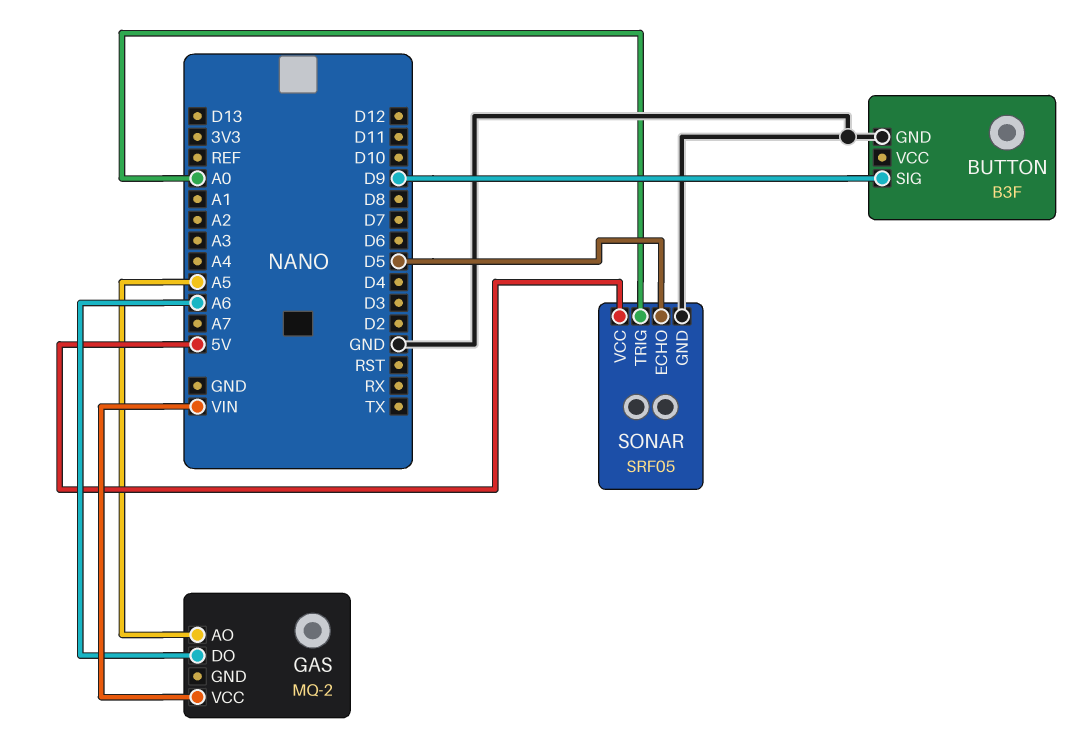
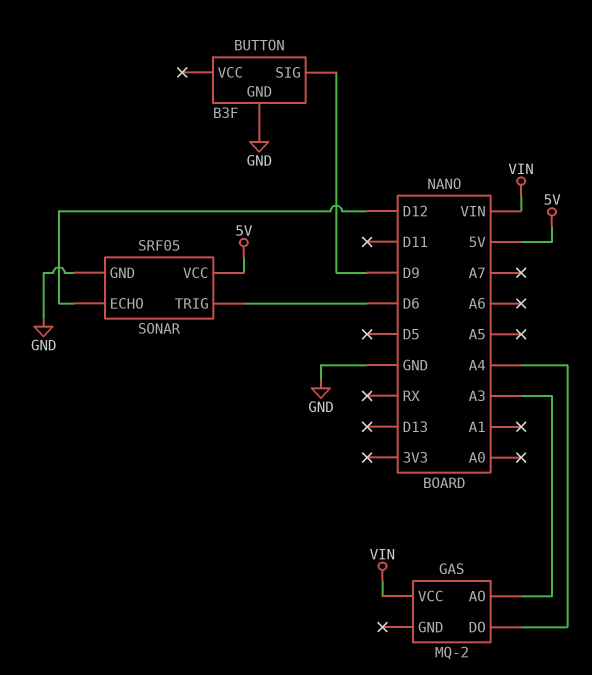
GAS pin AO: A5 -> A3
GAS pin DO: A6 -> A4
SONAR pin ECHO: D5 -> D12
SONAR pin TRIG: A0 -> D6

